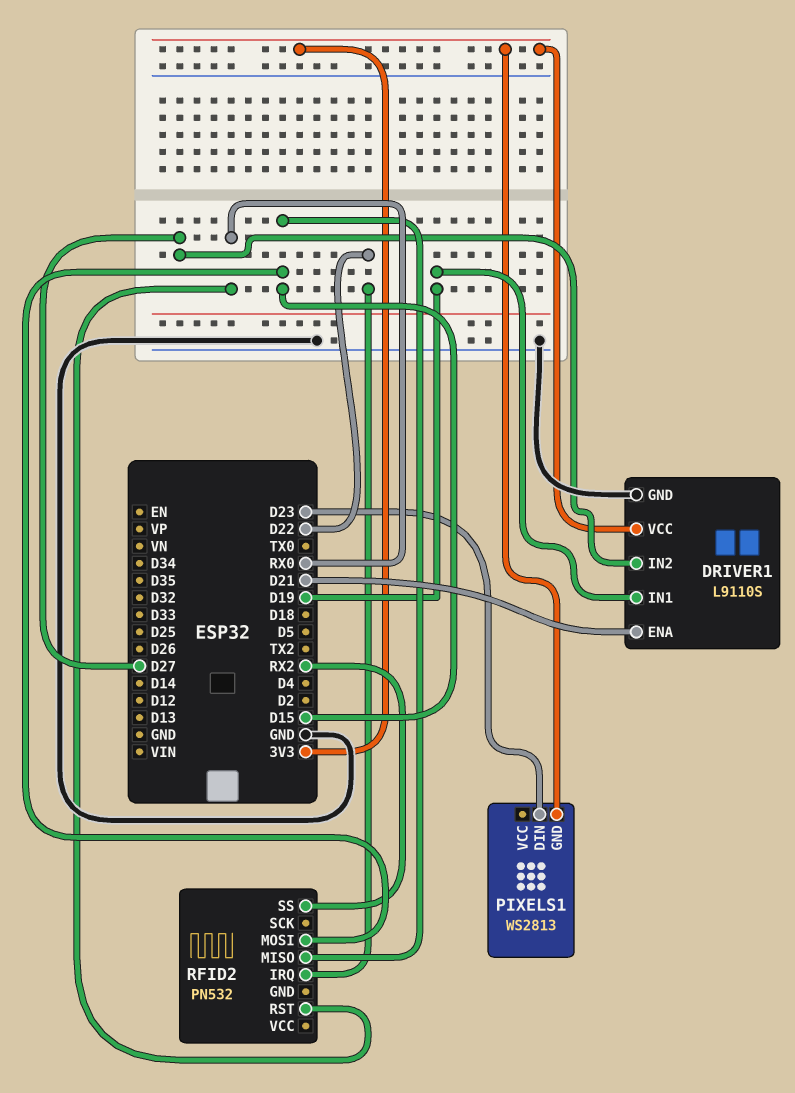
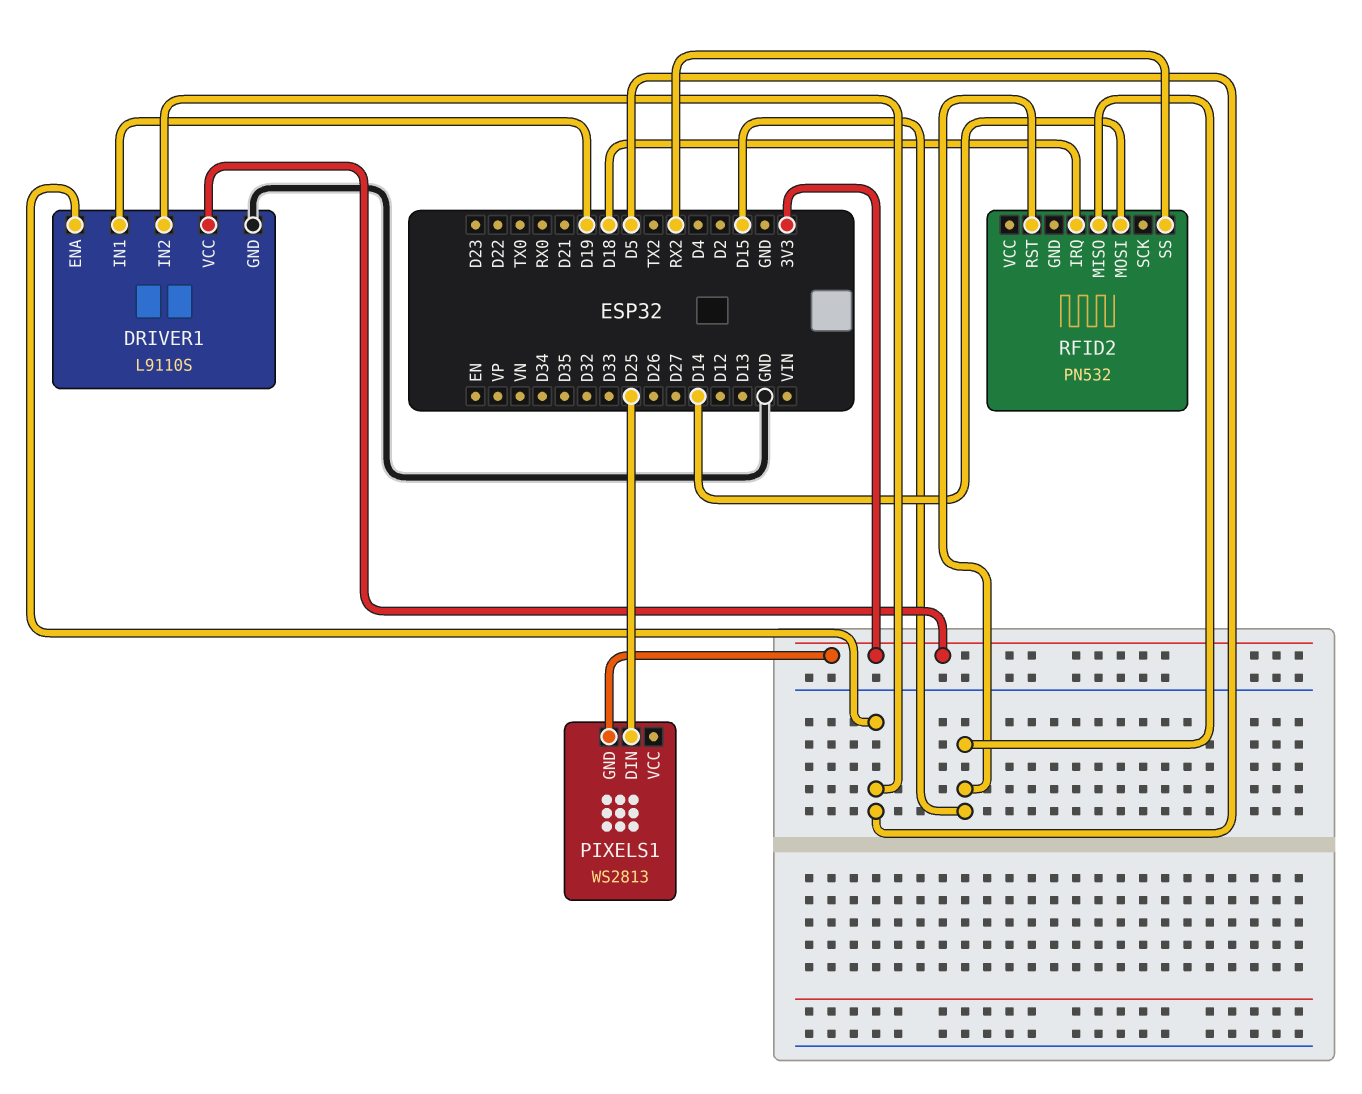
DRIVER1 pin ENA: D21 -> D5
DRIVER1 pin IN2: D27 -> D5
PIXELS1 pin DIN: D23 -> D25
RFID2 pin IRQ: D22 -> D18
RFID2 pin MOSI: D15 -> D14
RFID2 pin RST: RX0 -> D15

